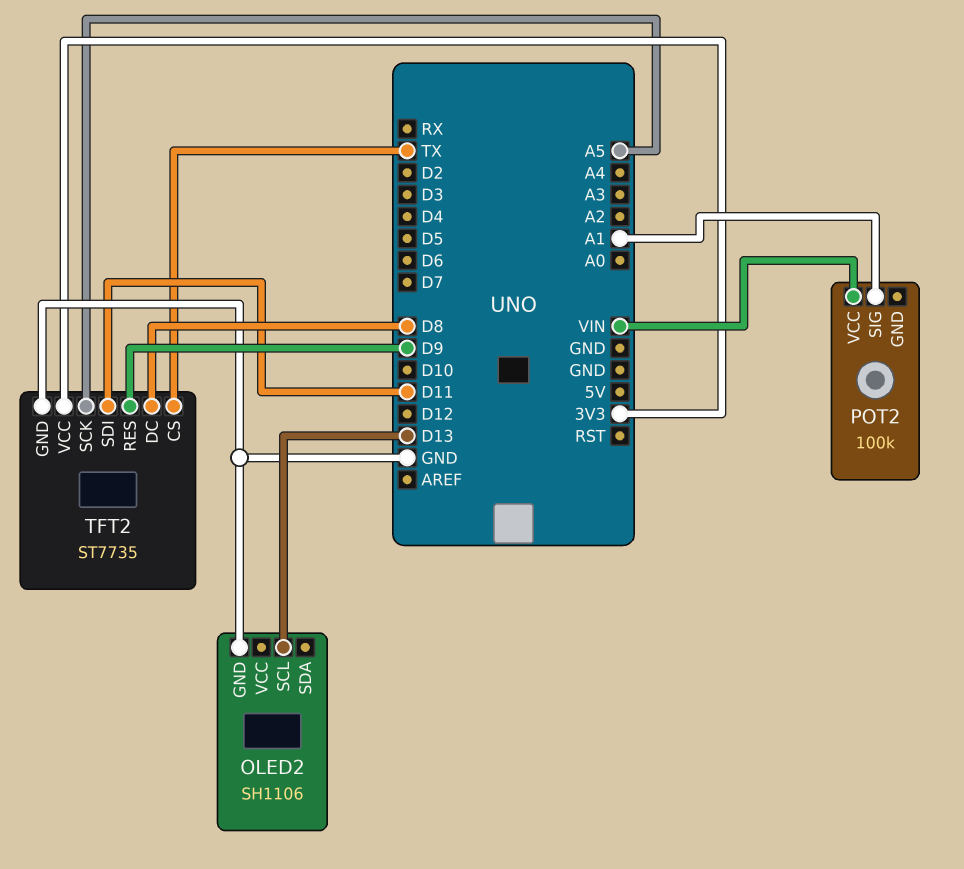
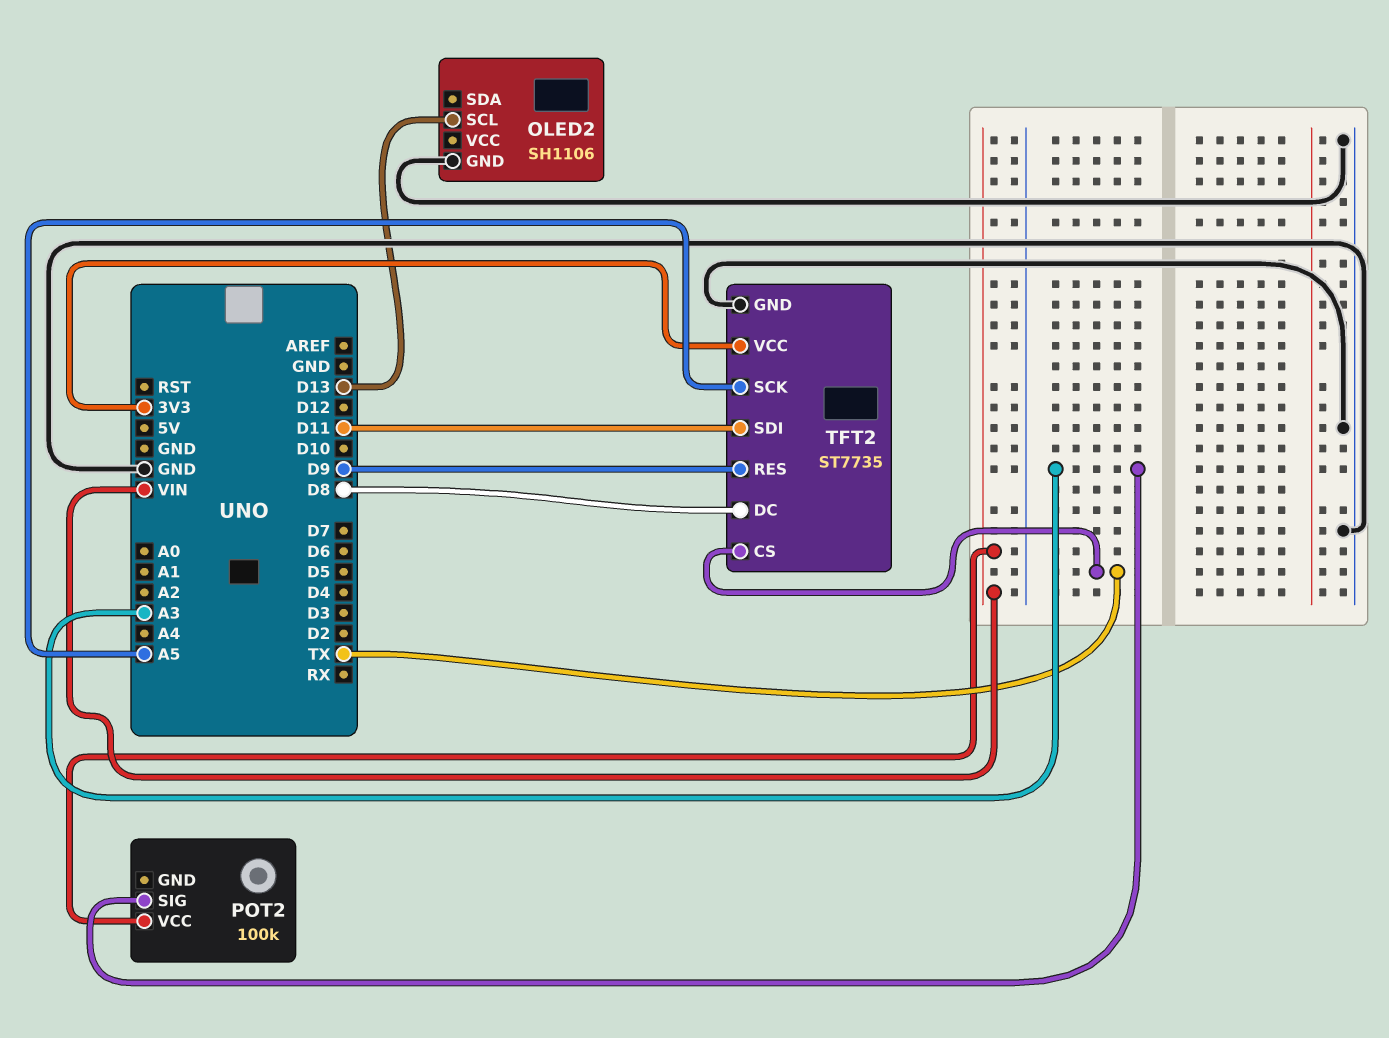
POT2 pin SIG: A1 -> A3

